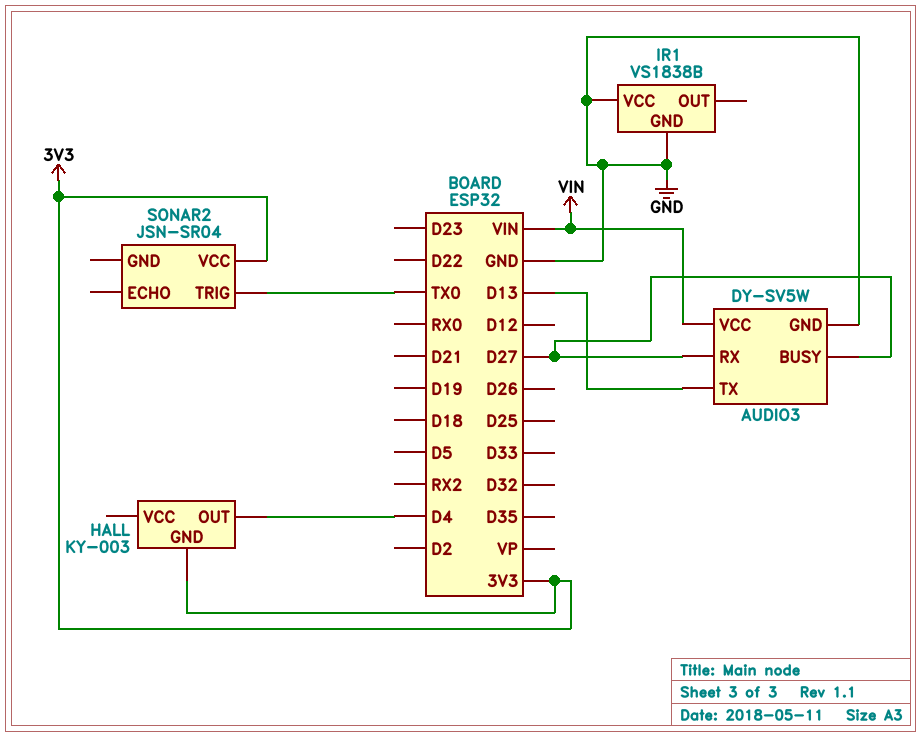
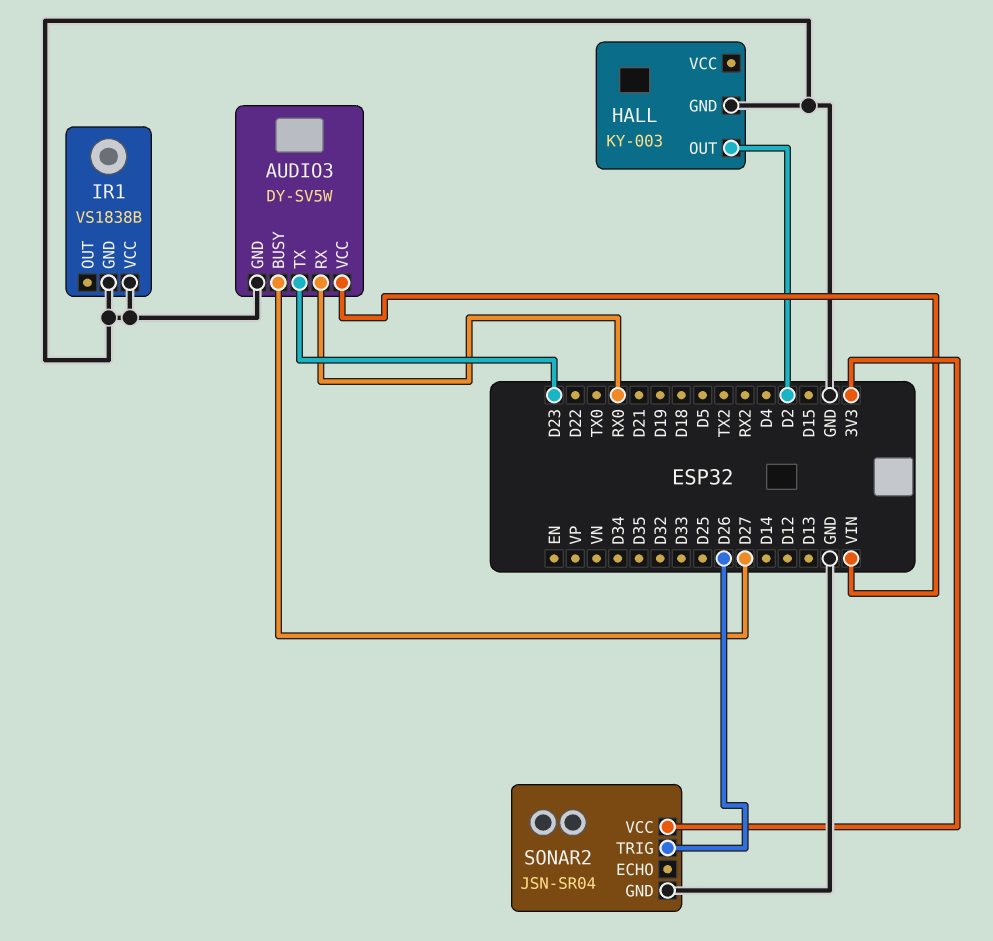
AUDIO3 pin RX: D27 -> RX0
AUDIO3 pin TX: D13 -> D23
HALL pin GND: 3V3 -> GND
HALL pin OUT: D4 -> D2
SONAR2 pin GND: none -> GND
SONAR2 pin TRIG: TX0 -> D26

